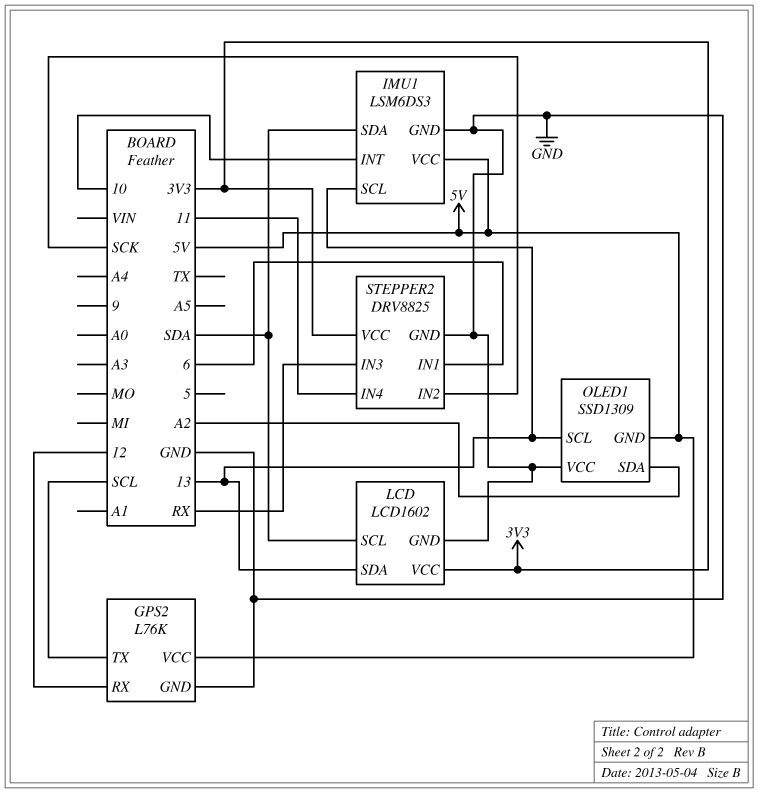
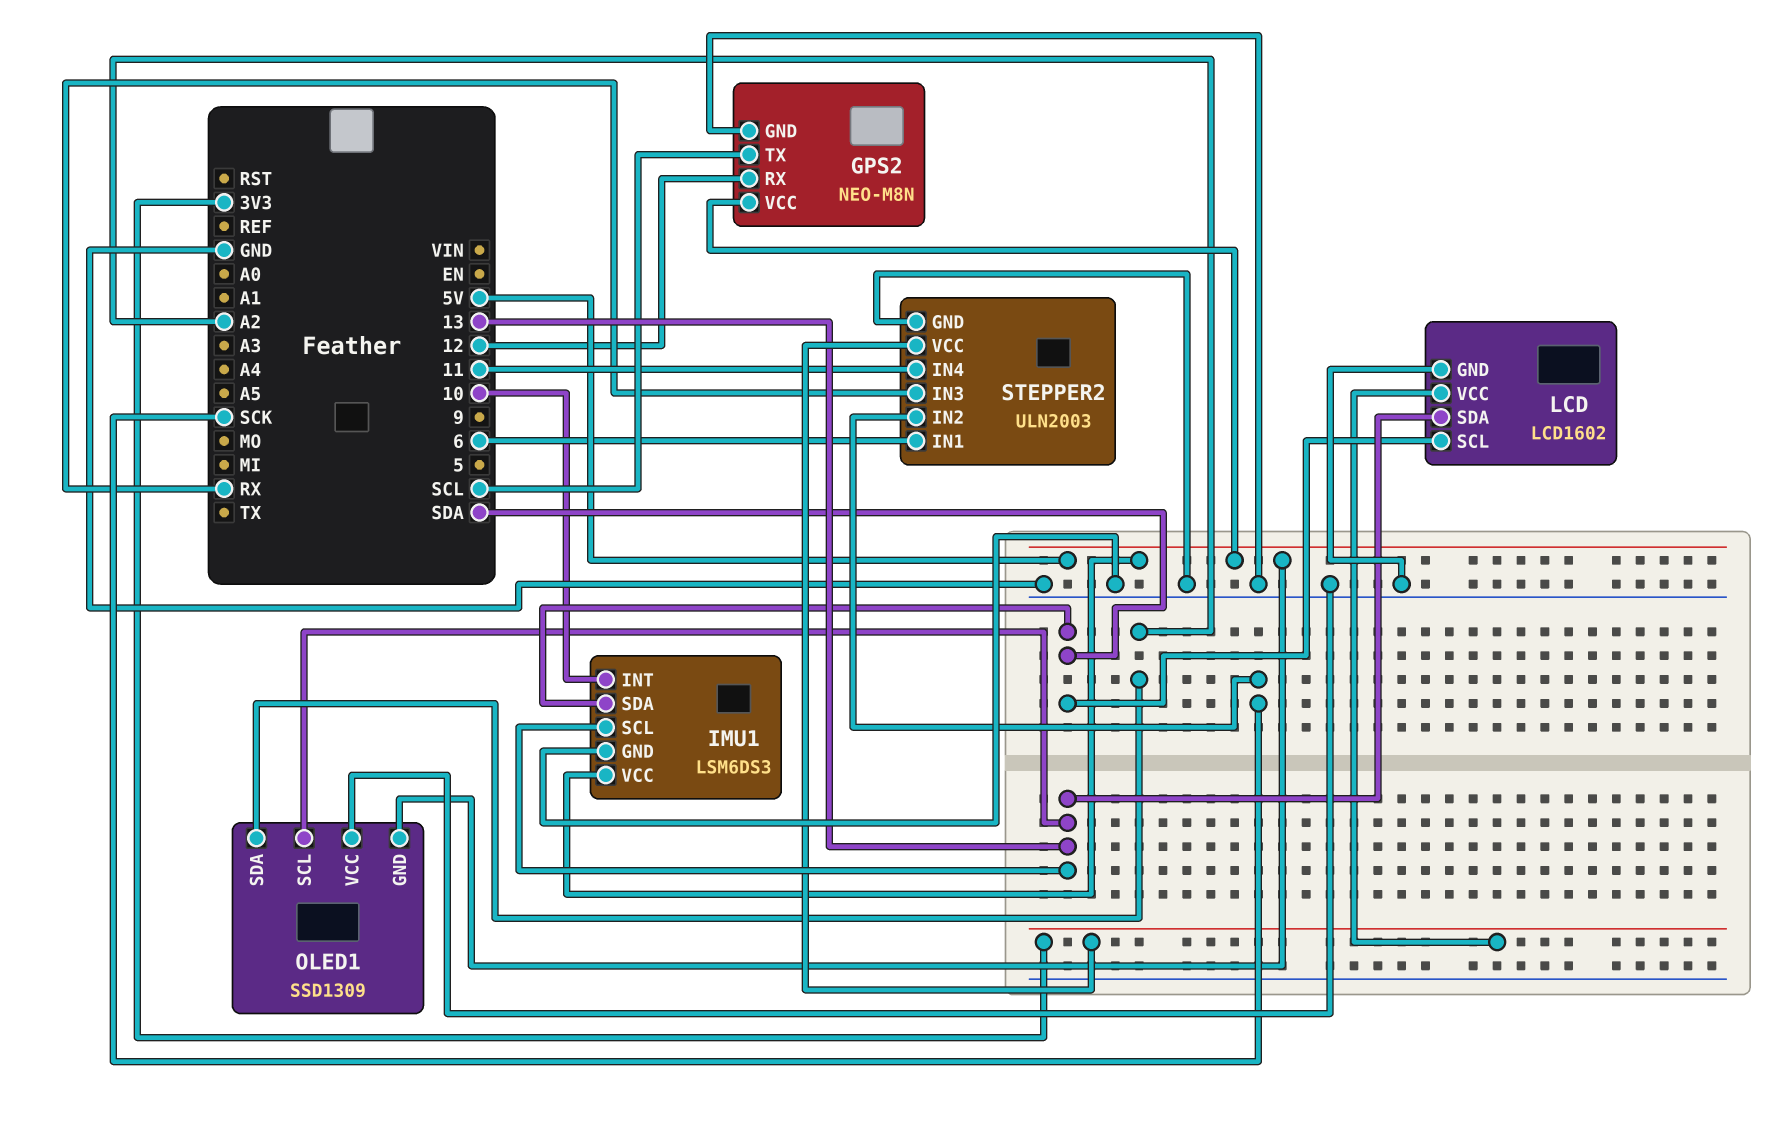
GPS2: L76K -> NEO-M8N
STEPPER2: DRV8825 -> ULN2003

